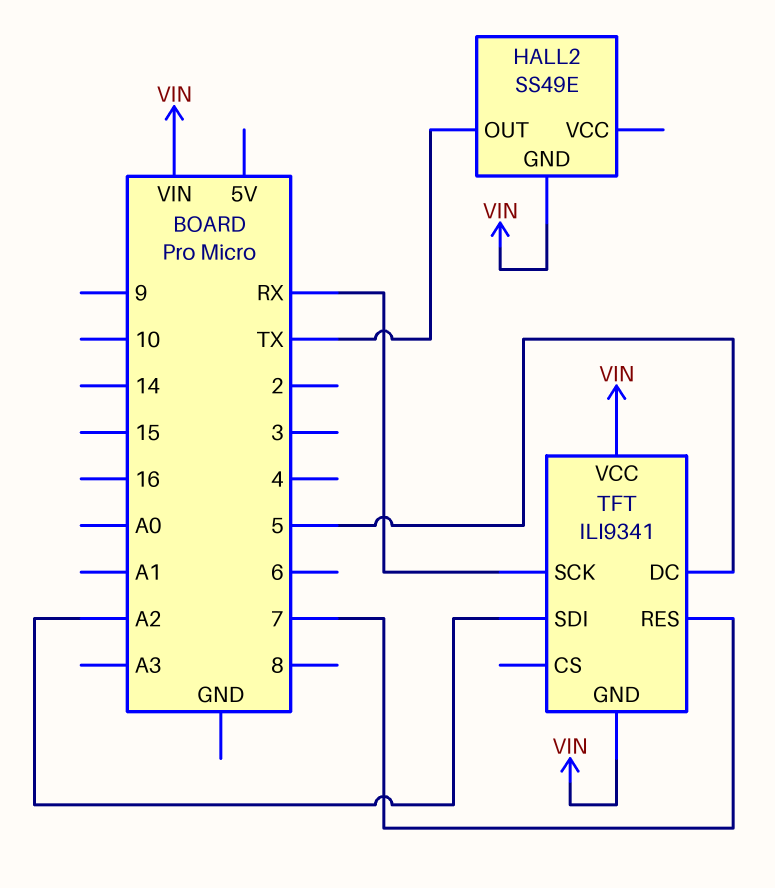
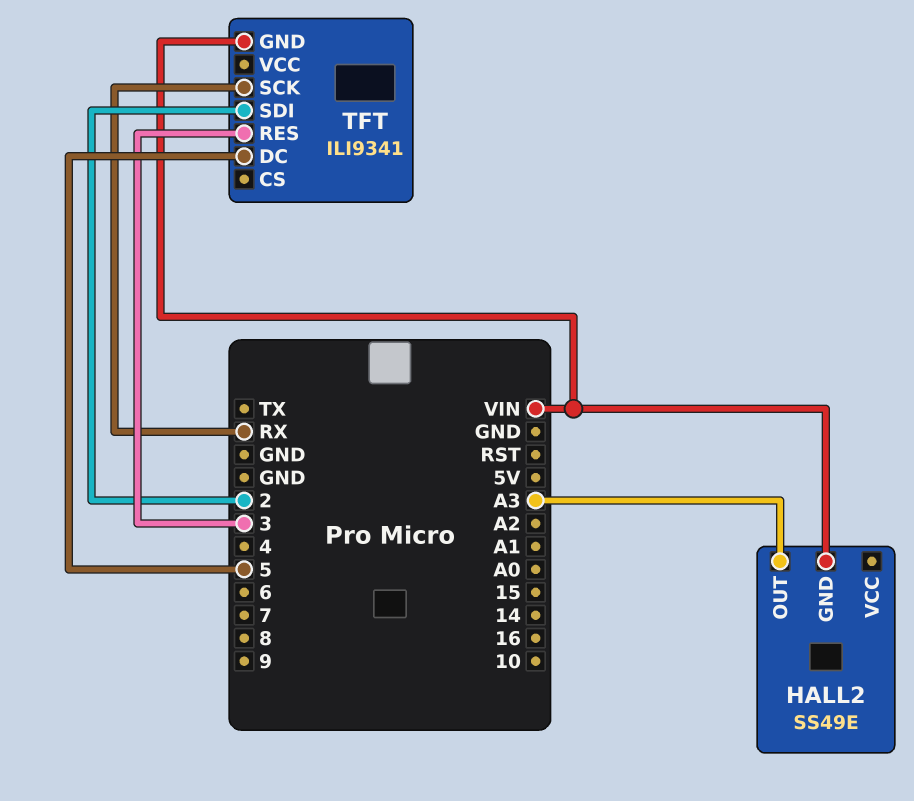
HALL2 pin OUT: TX -> A3
TFT pin RES: 7 -> 3
TFT pin SDI: A2 -> 2
TFT pin VCC: VIN -> none

